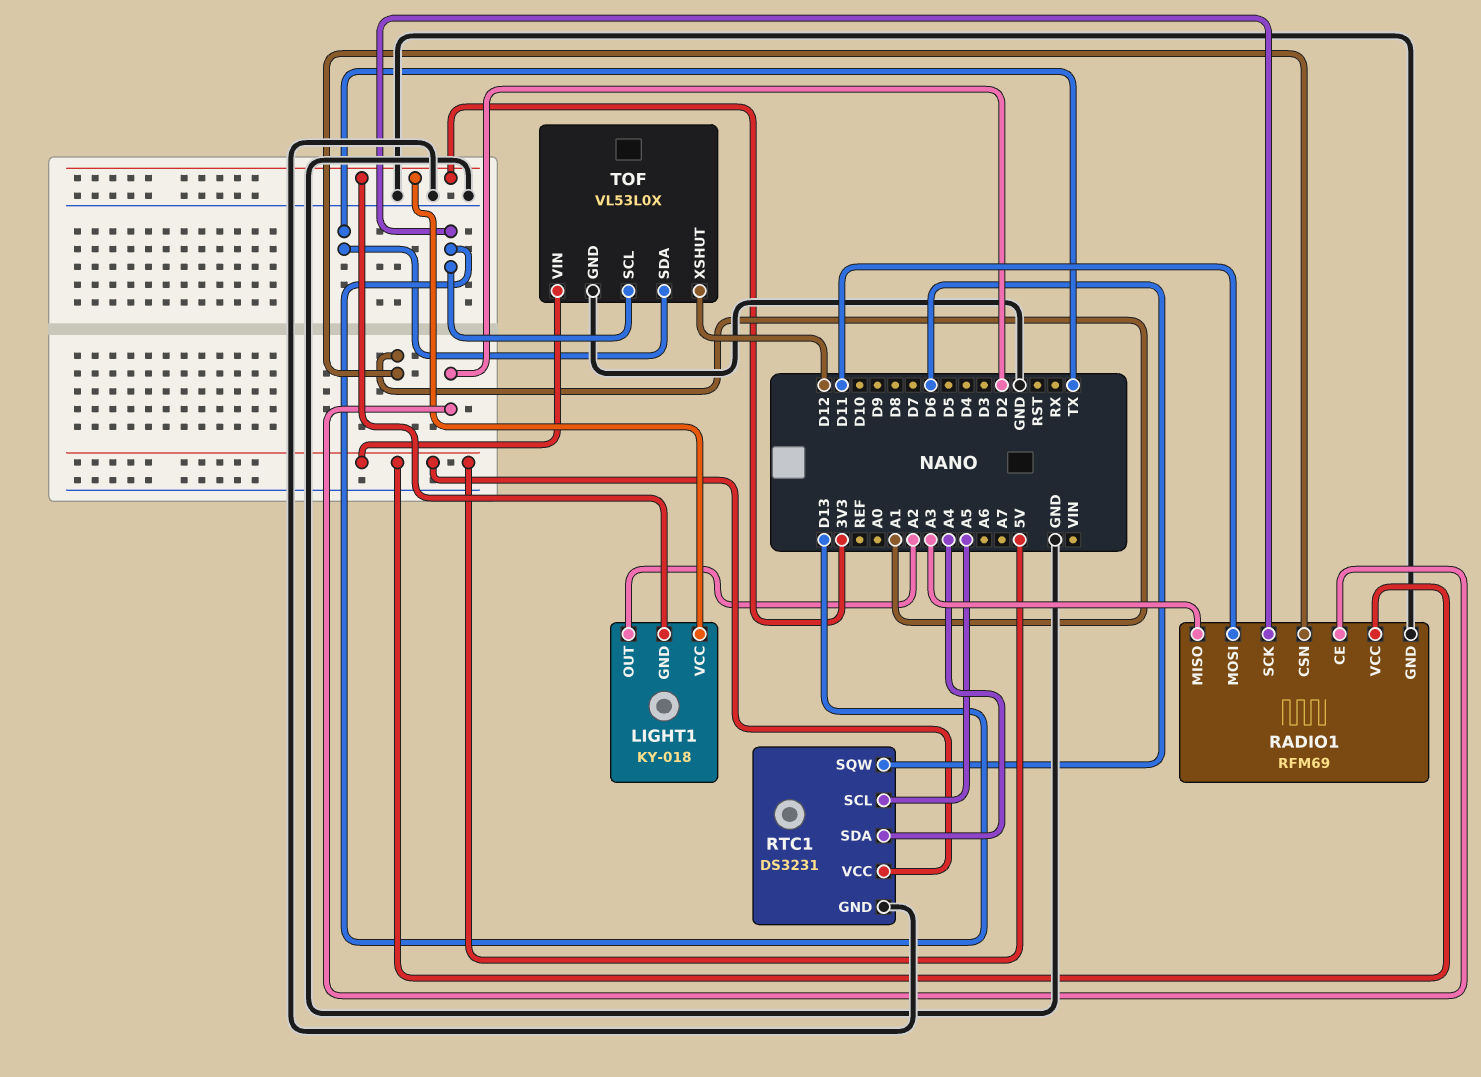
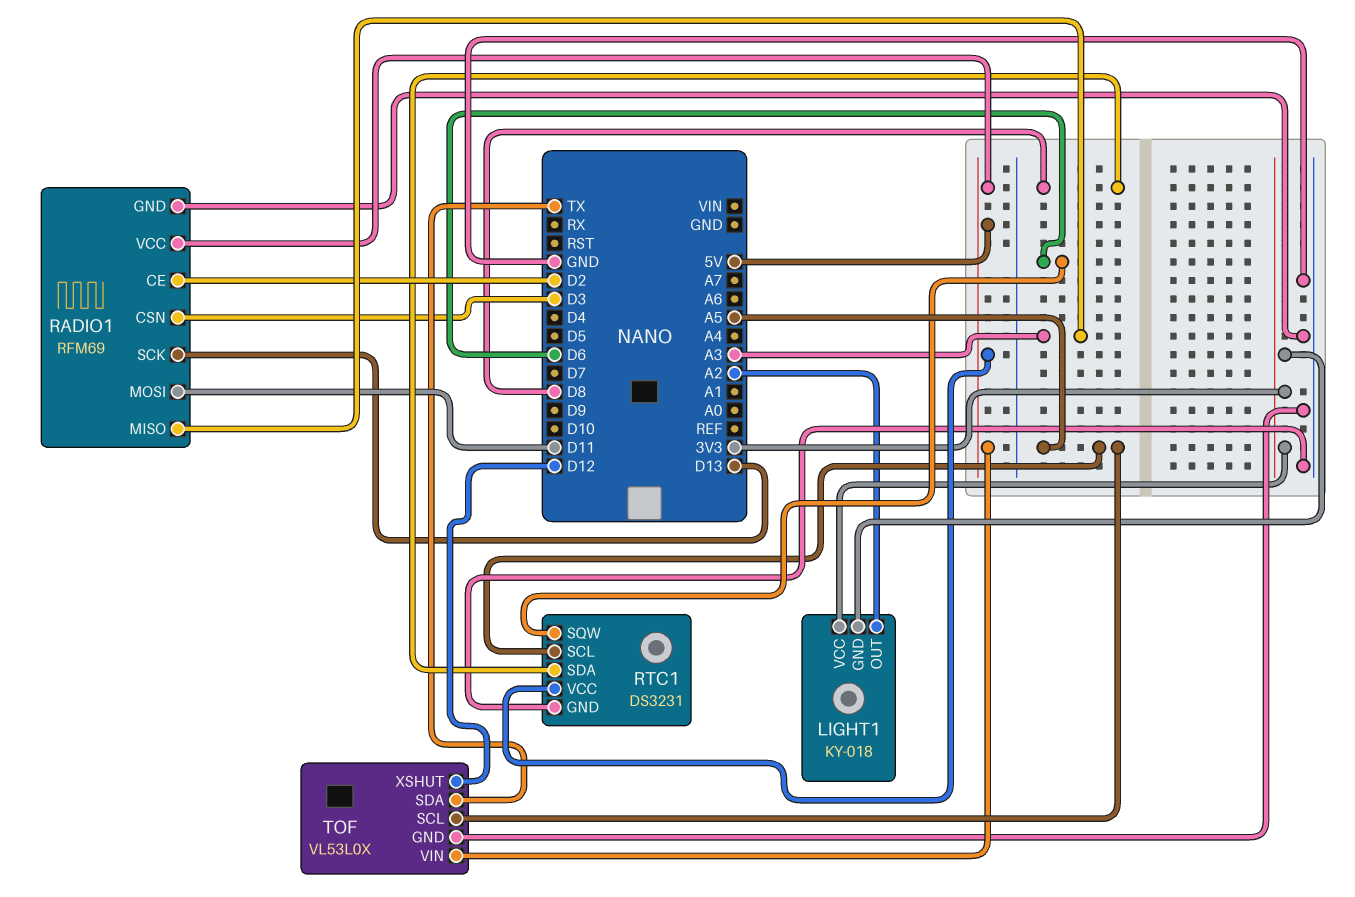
RADIO1 pin CSN: A1 -> D3
RTC1 pin SDA: A4 -> D8
TOF pin SCL: D13 -> A5

